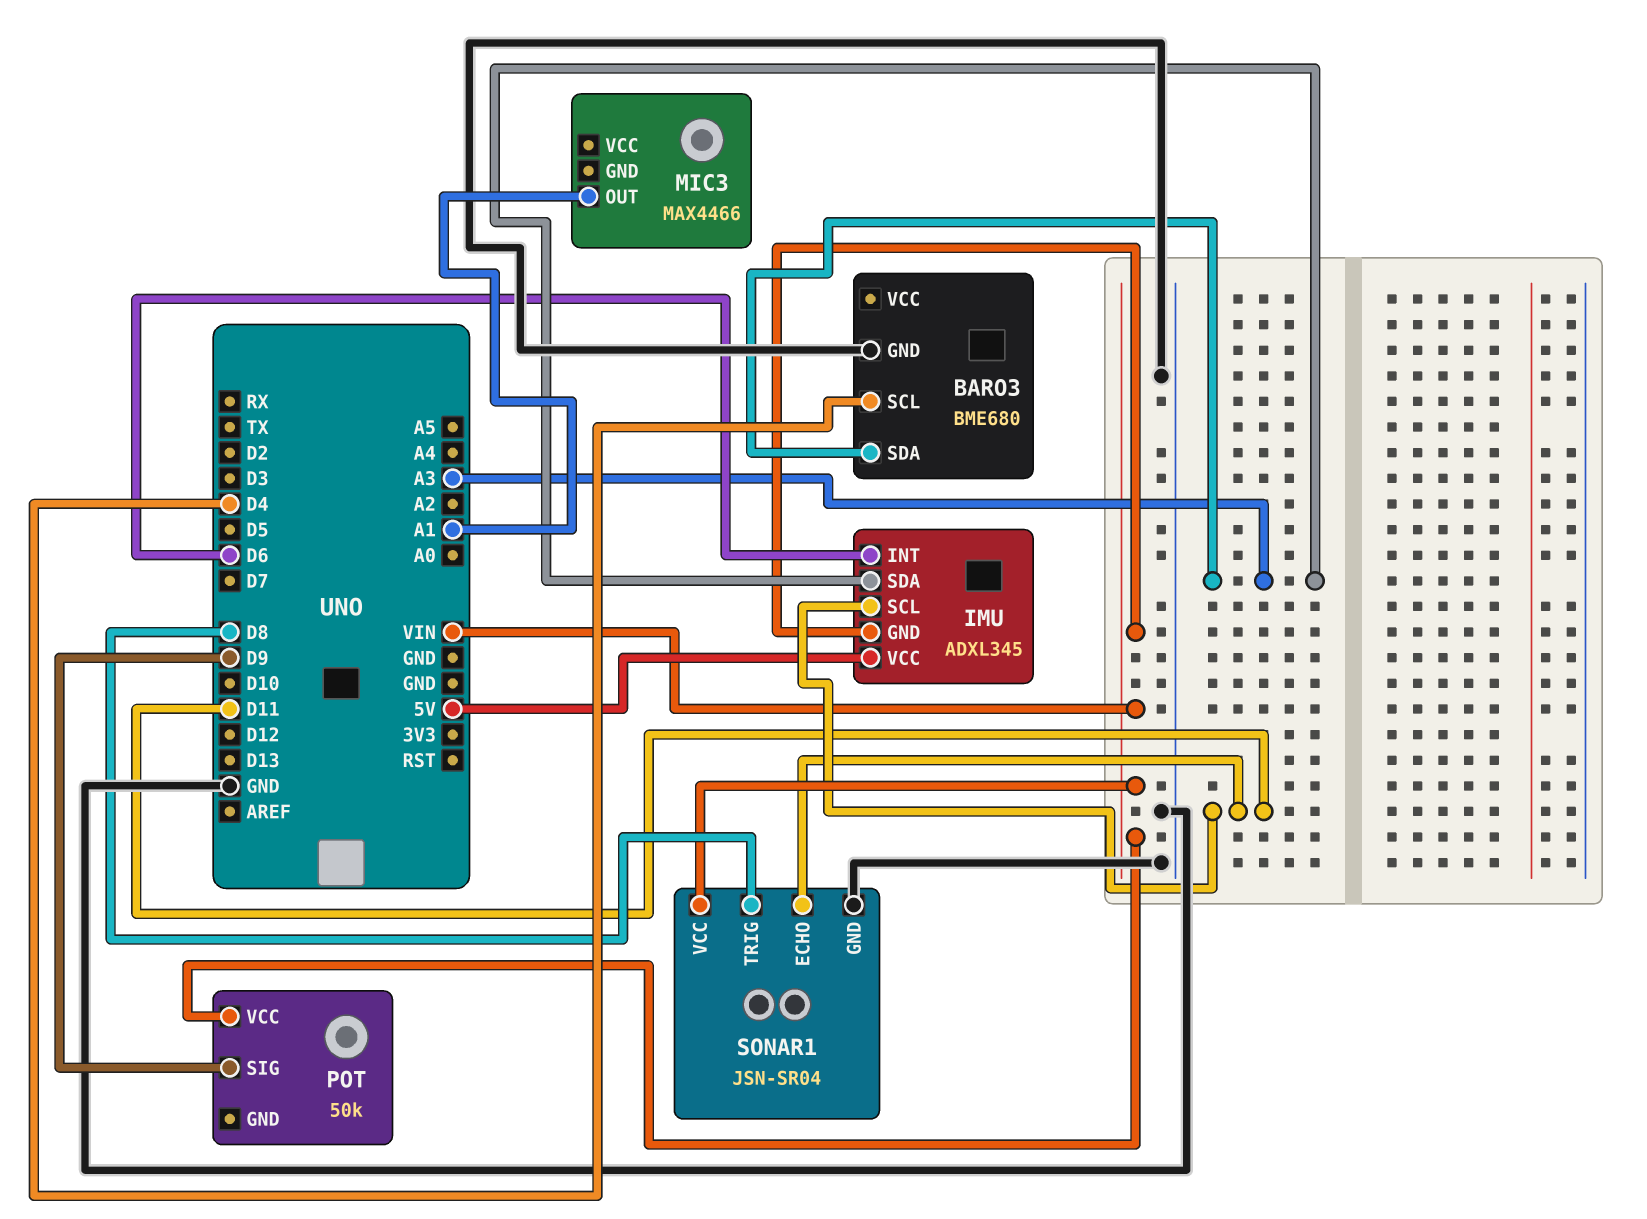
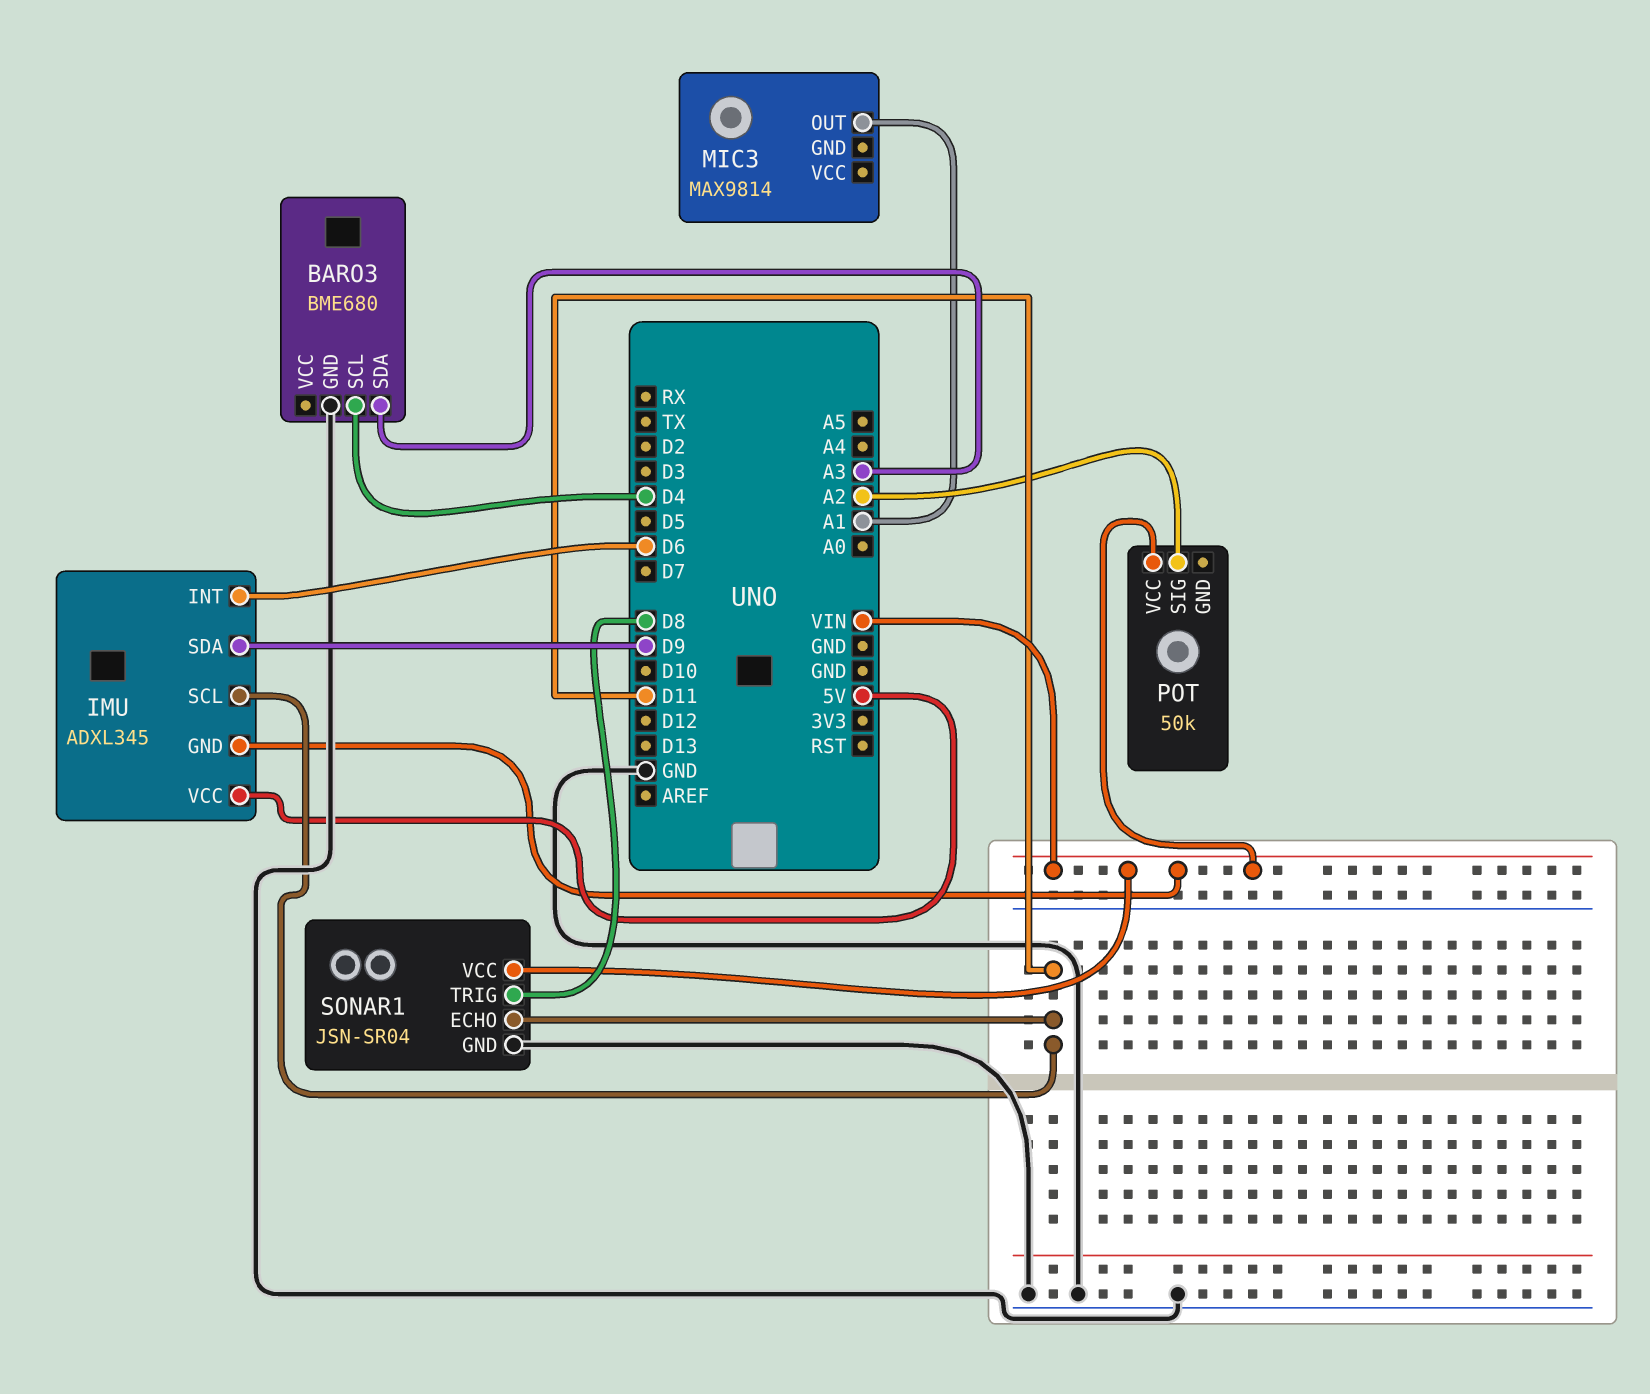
IMU pin SDA: A3 -> D9
MIC3: MAX4466 -> MAX9814
POT pin SIG: D9 -> A2

